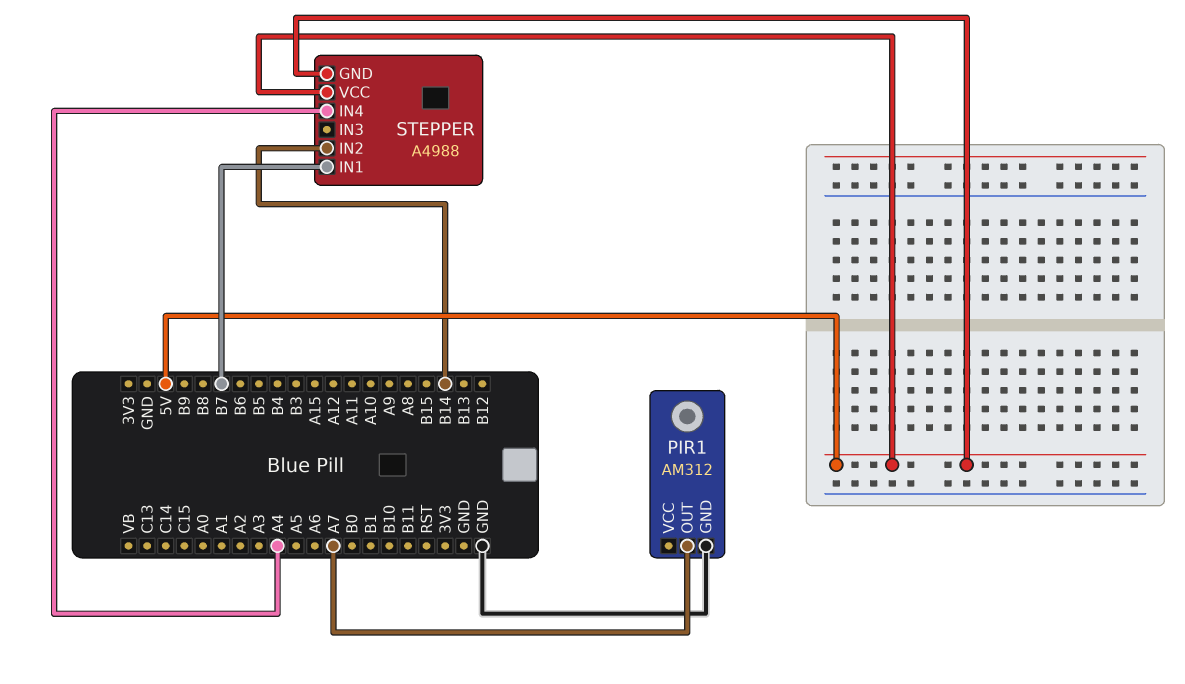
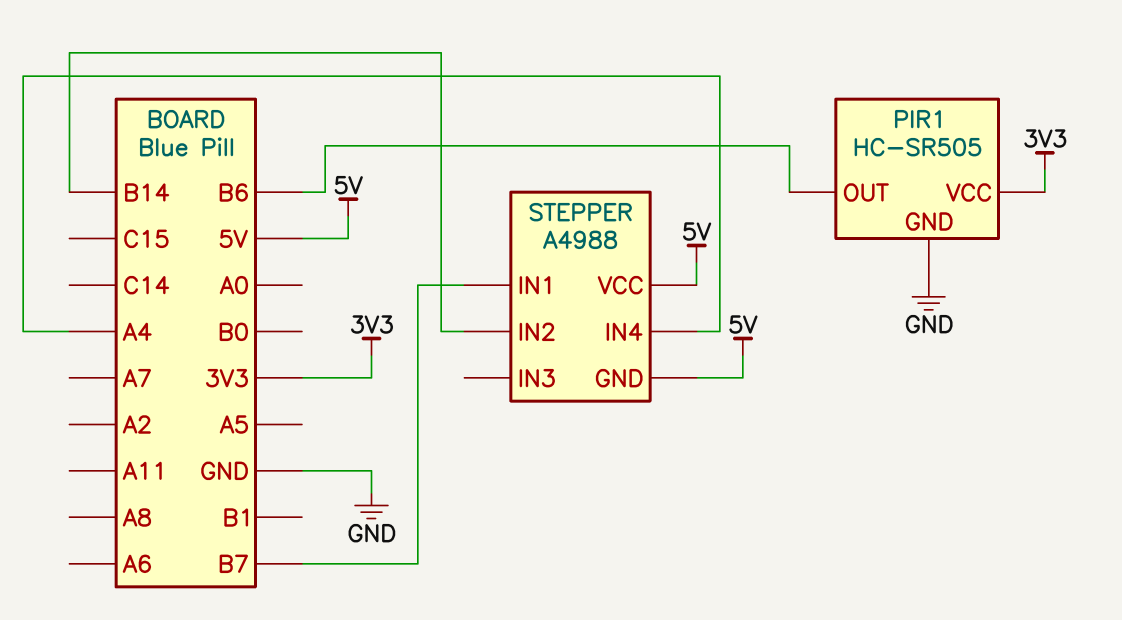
PIR1: AM312 -> HC-SR505
PIR1 pin OUT: A7 -> B6
PIR1 pin VCC: none -> 3V3

